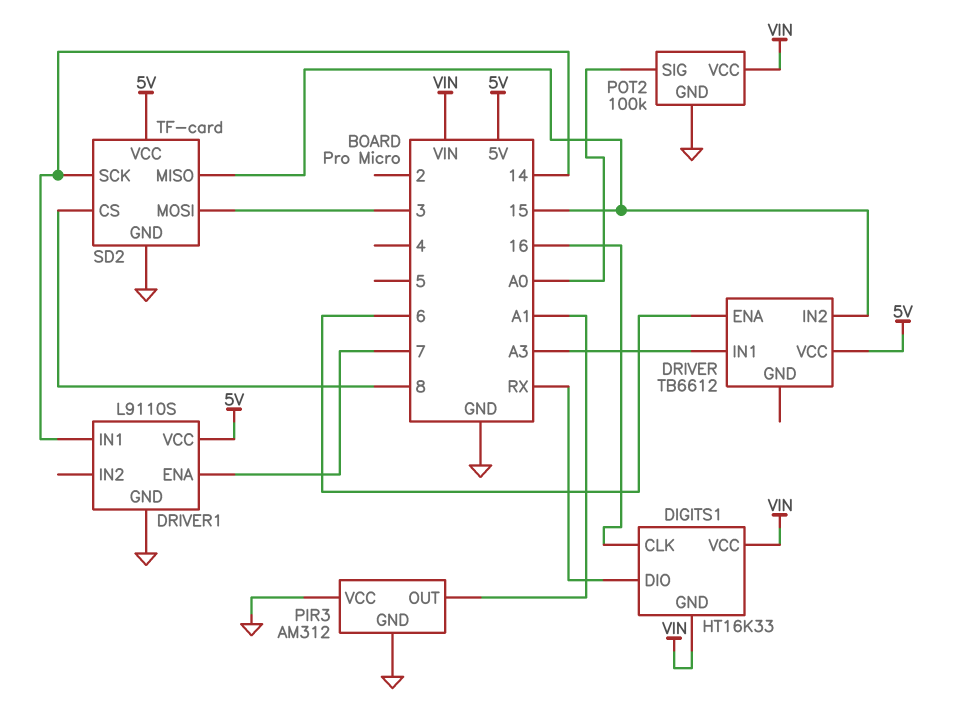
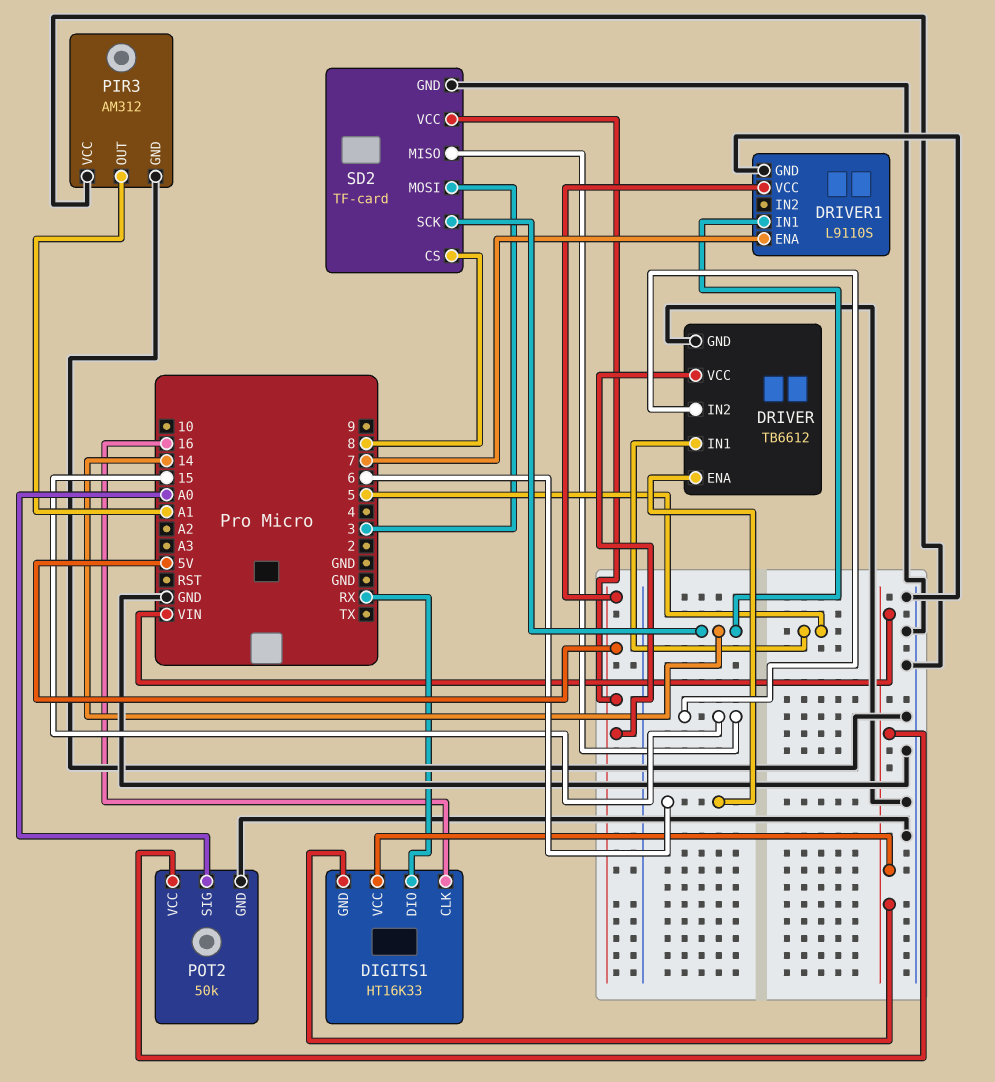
DRIVER pin GND: none -> GND
DRIVER pin IN1: A3 -> 5
POT2: 100k -> 50k

